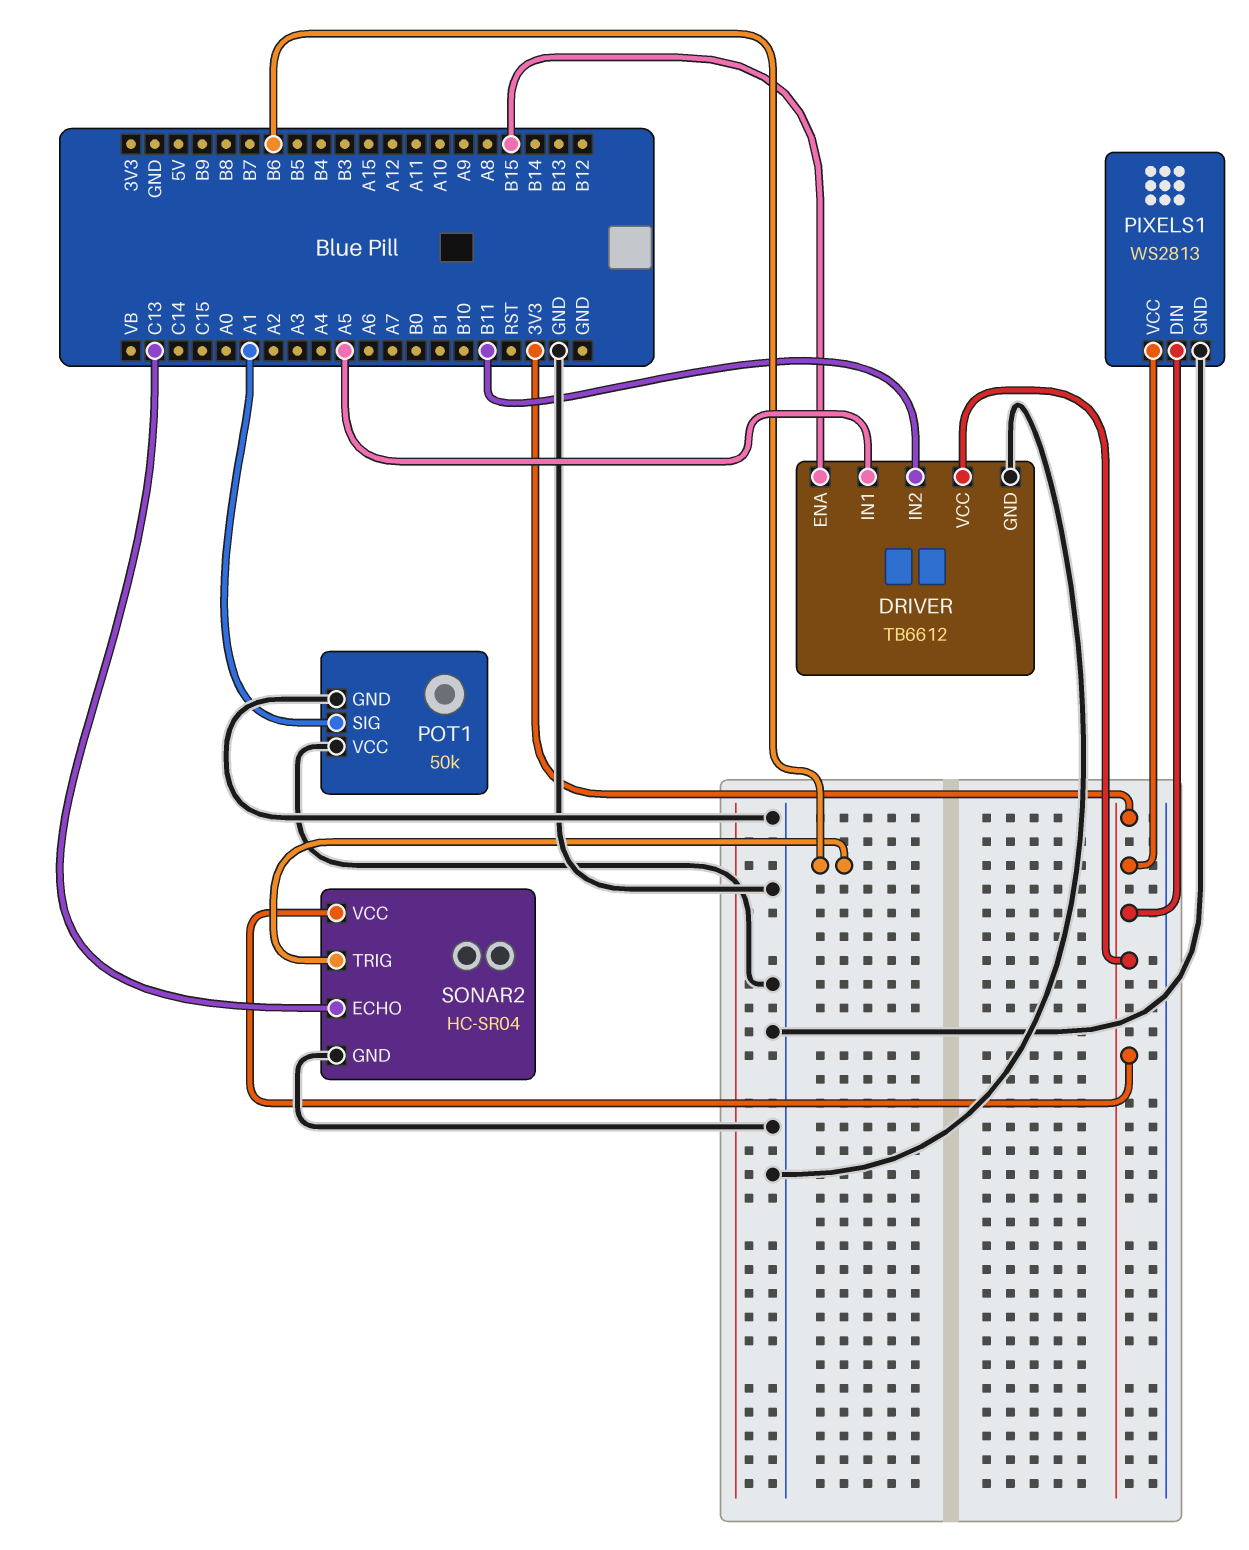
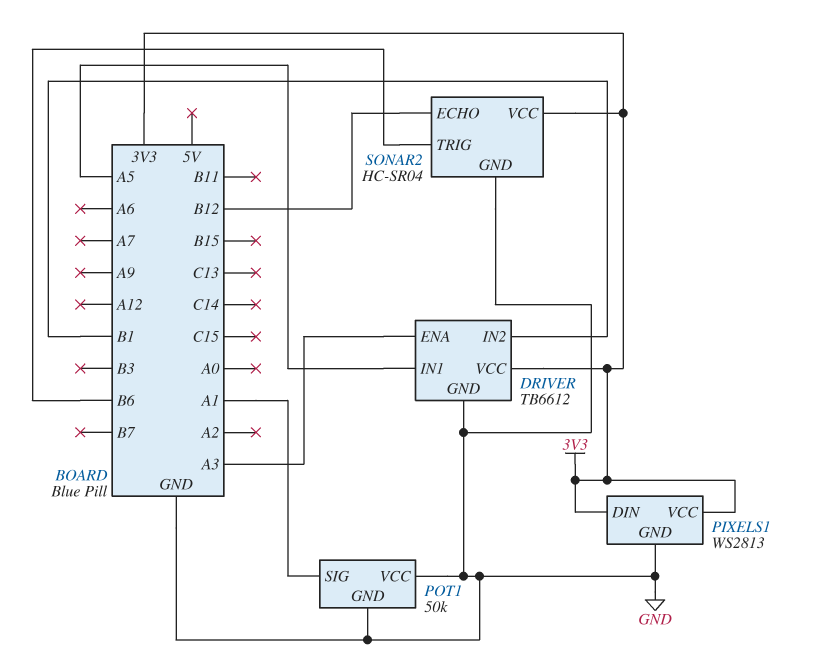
DRIVER pin ENA: B15 -> A3
DRIVER pin IN2: B11 -> B1
SONAR2 pin ECHO: C13 -> B12

